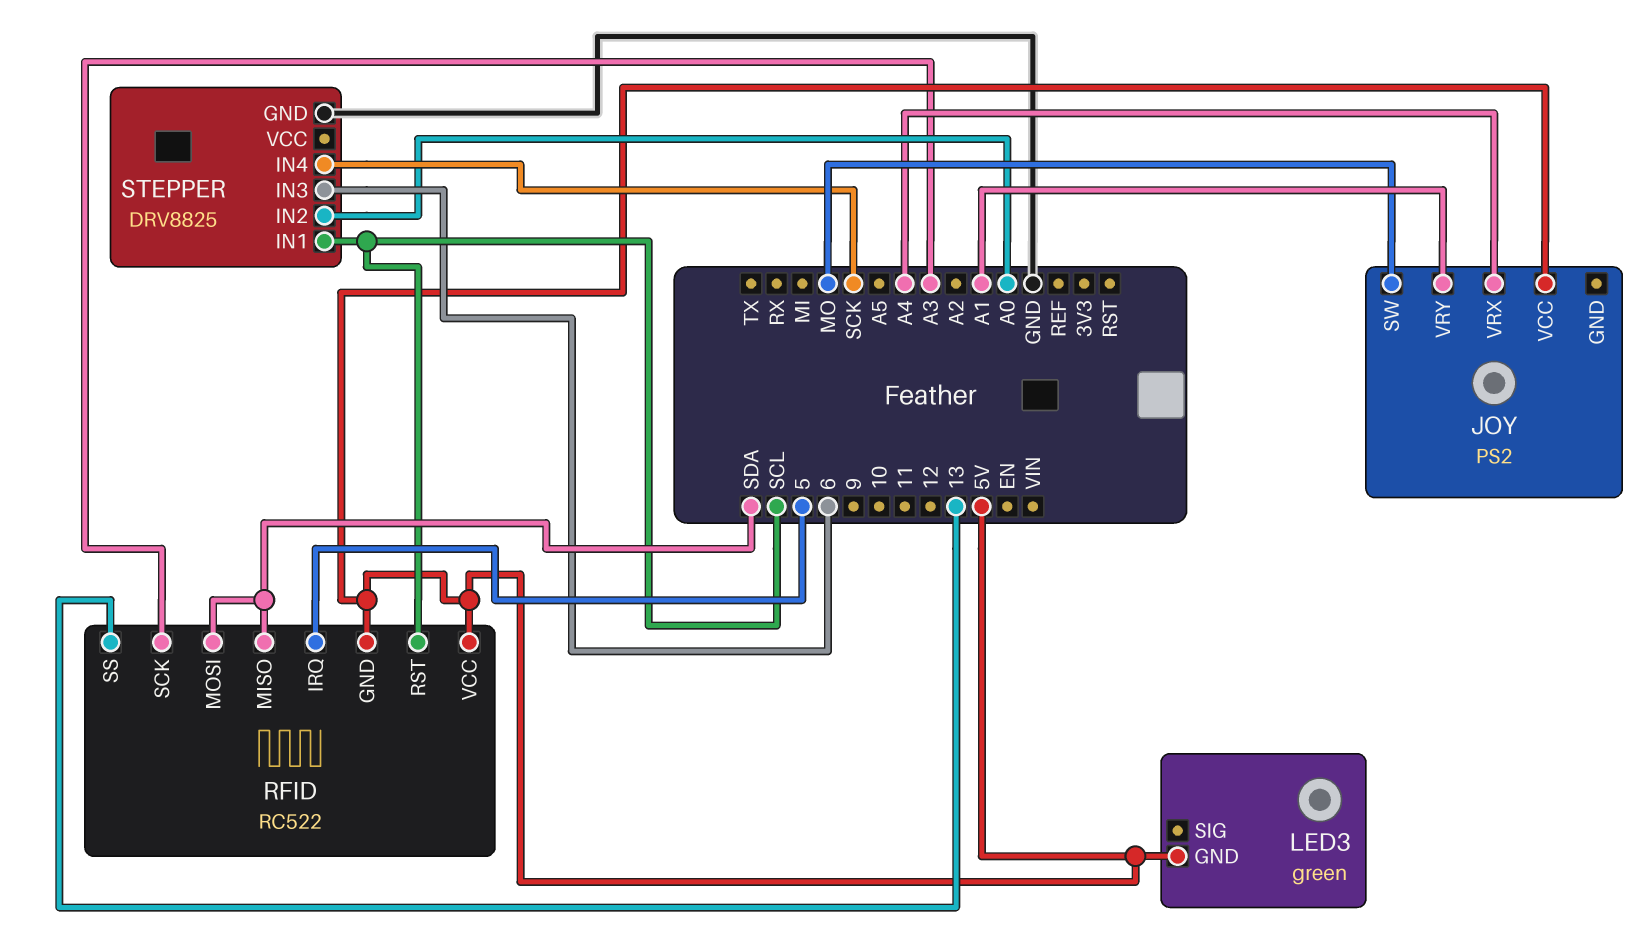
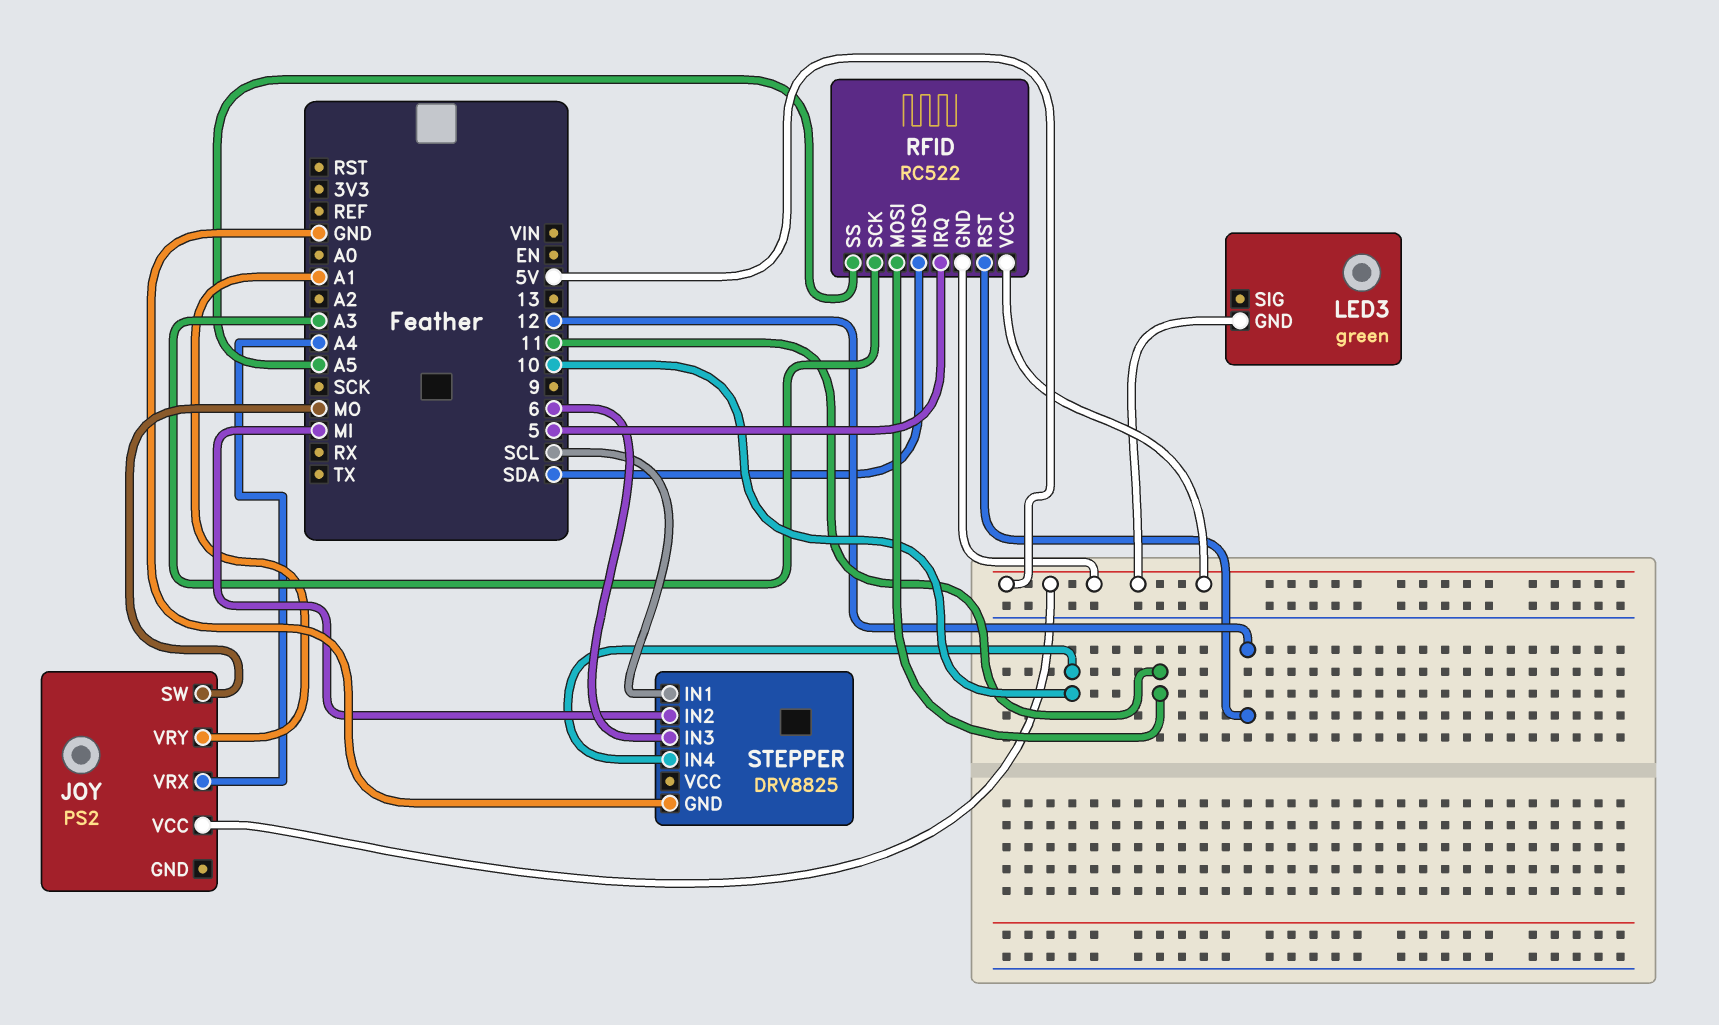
RFID pin MOSI: SDA -> 11
RFID pin RST: SCL -> 12
RFID pin SS: 13 -> A5
STEPPER pin IN2: A0 -> MI
STEPPER pin IN4: SCK -> 10

